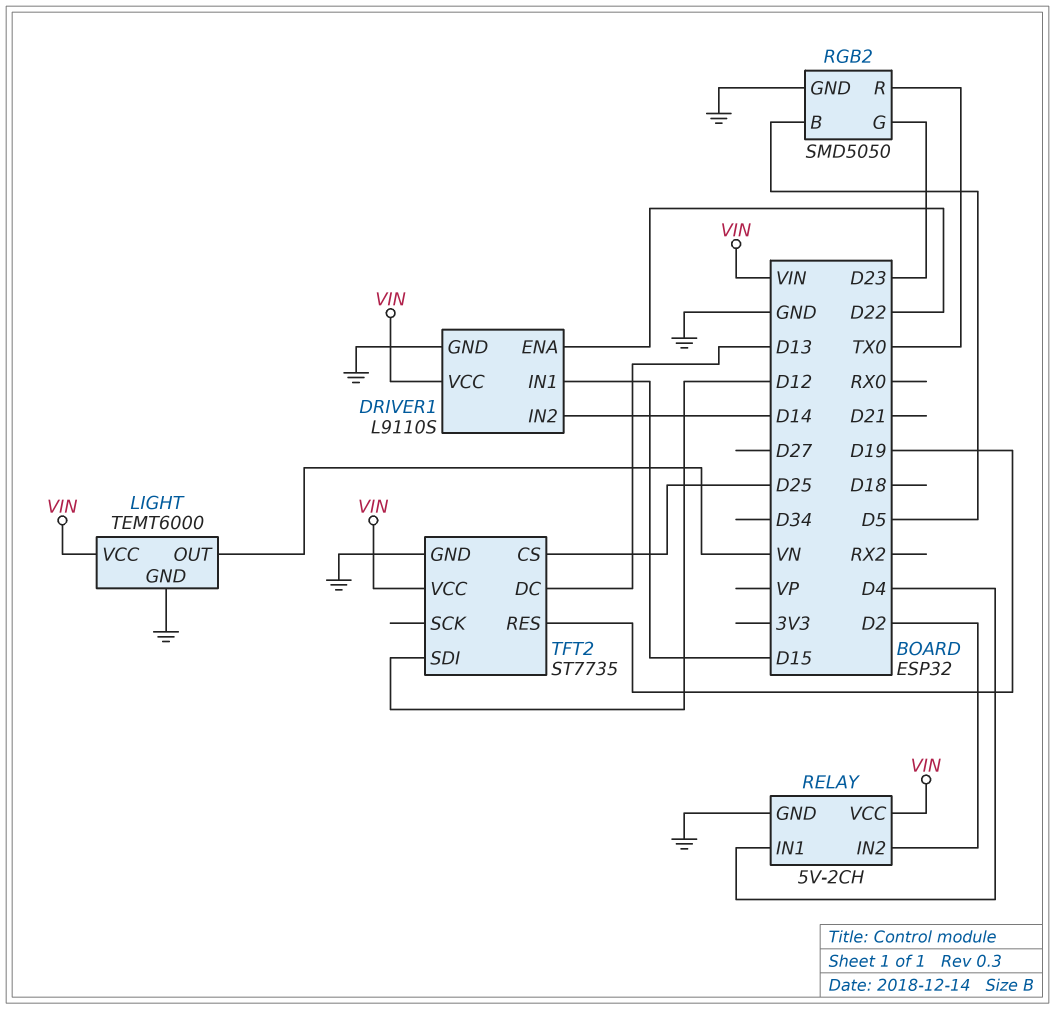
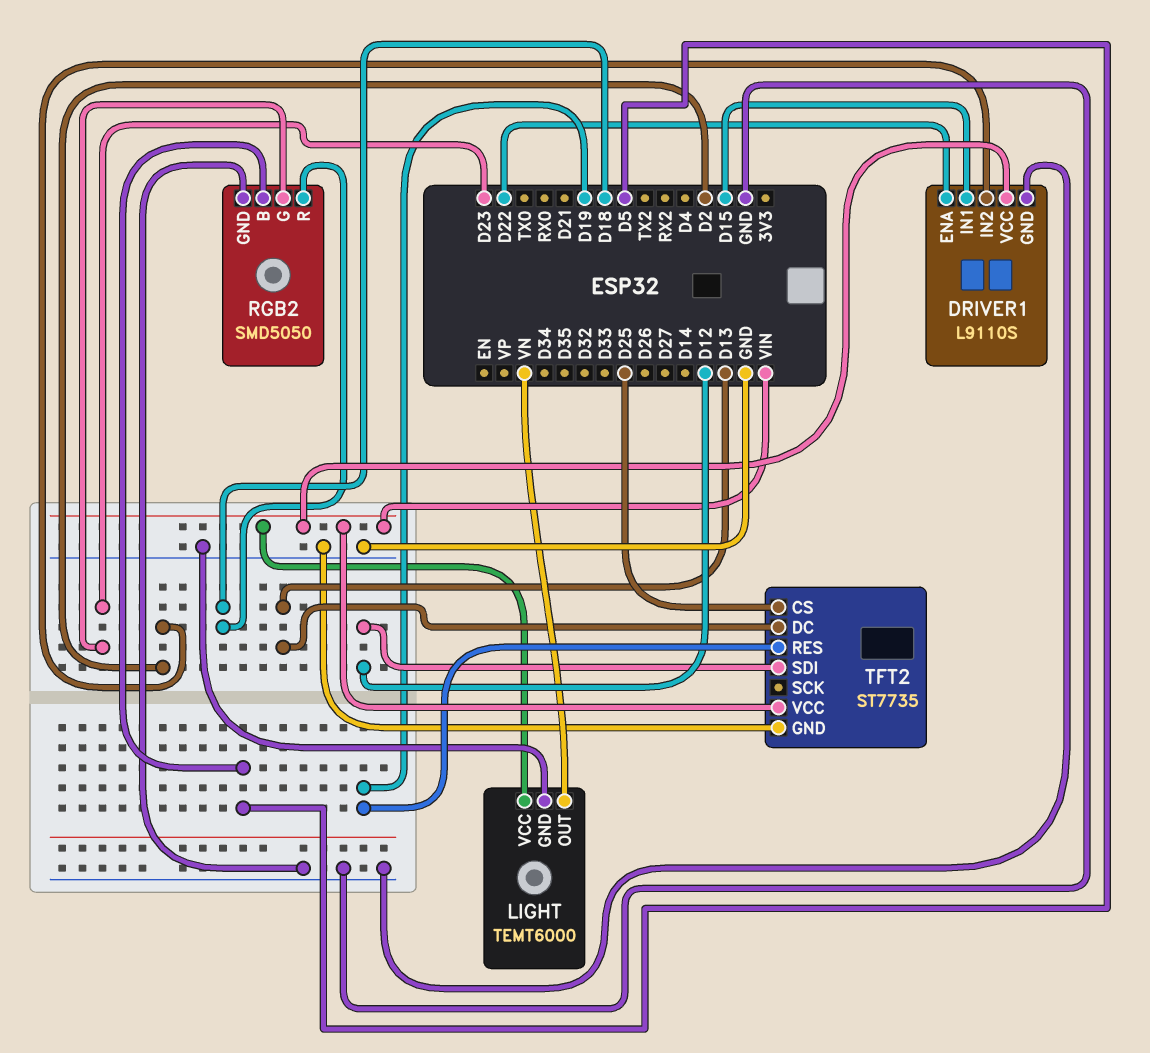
DRIVER1 pin IN2: D14 -> D2
RELAY: 5V-2CH -> none
RELAY pin GND: GND -> none
RELAY pin IN1: D4 -> none
RELAY pin IN2: D2 -> none
RELAY pin VCC: VIN -> none
RGB2 pin R: TX0 -> D18

